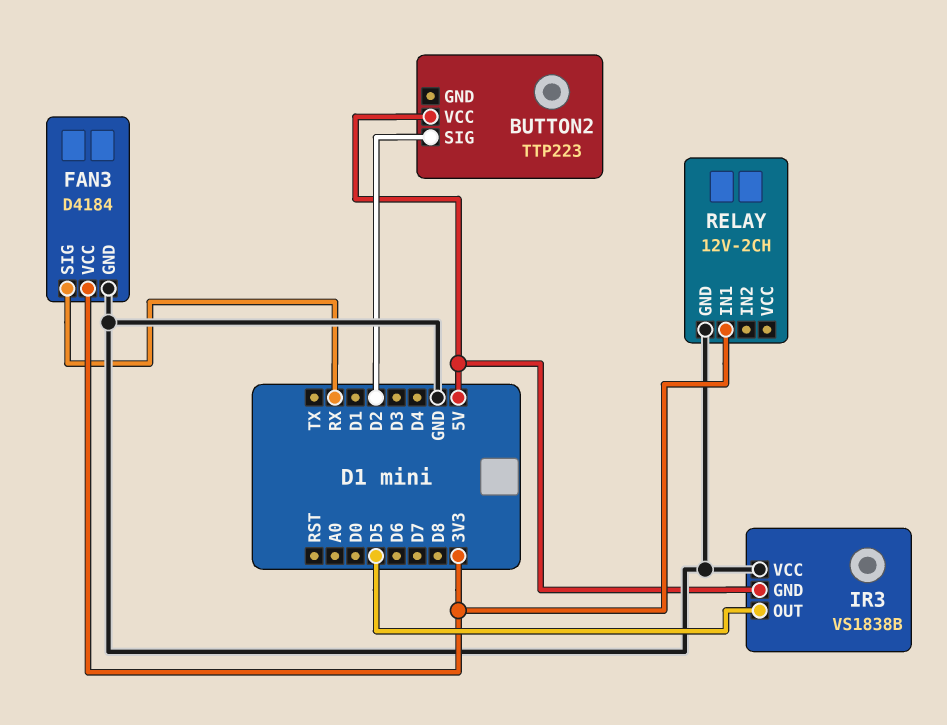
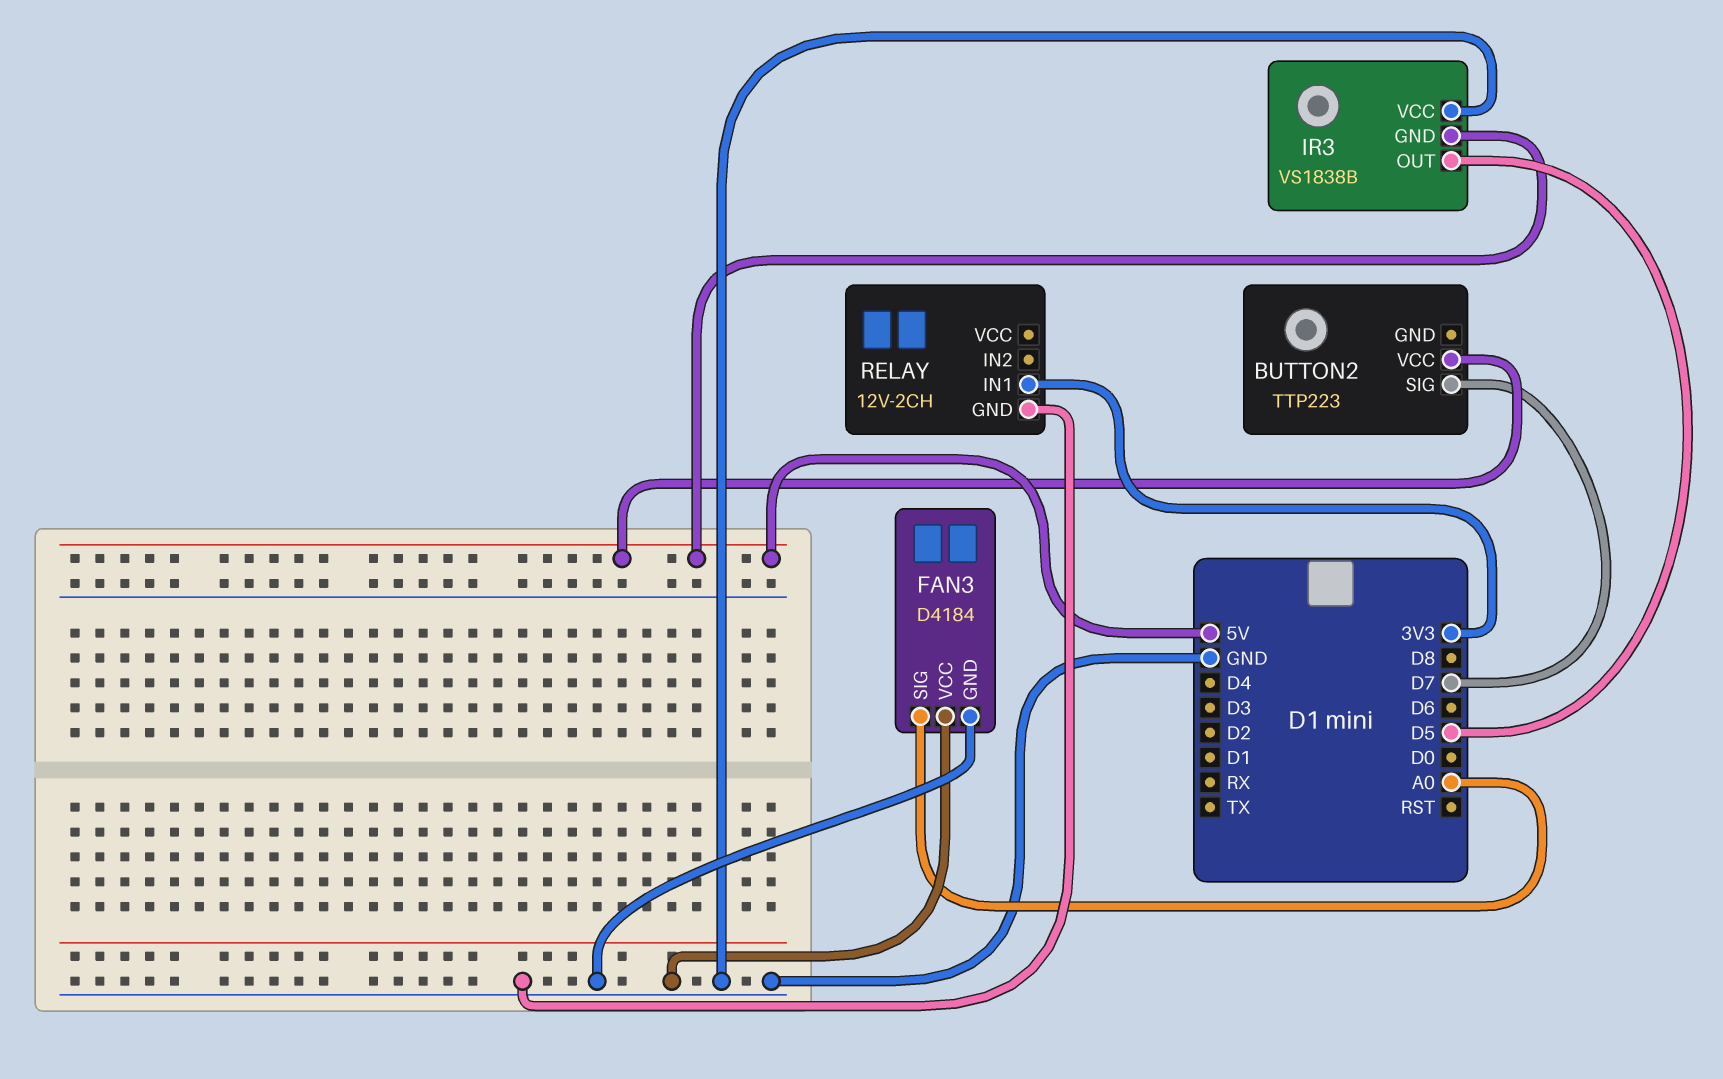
BUTTON2 pin SIG: D2 -> D7
FAN3 pin SIG: RX -> A0
FAN3 pin VCC: 3V3 -> GND

